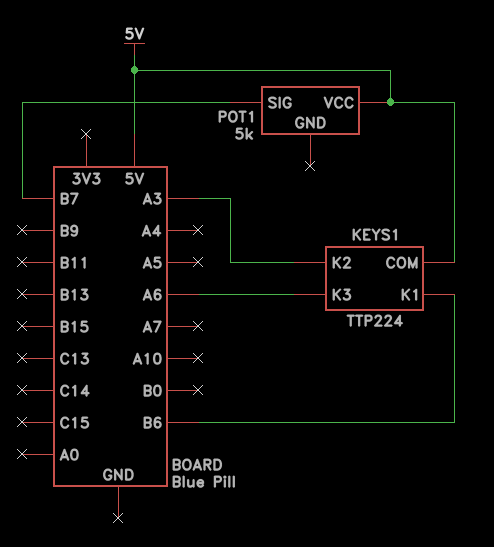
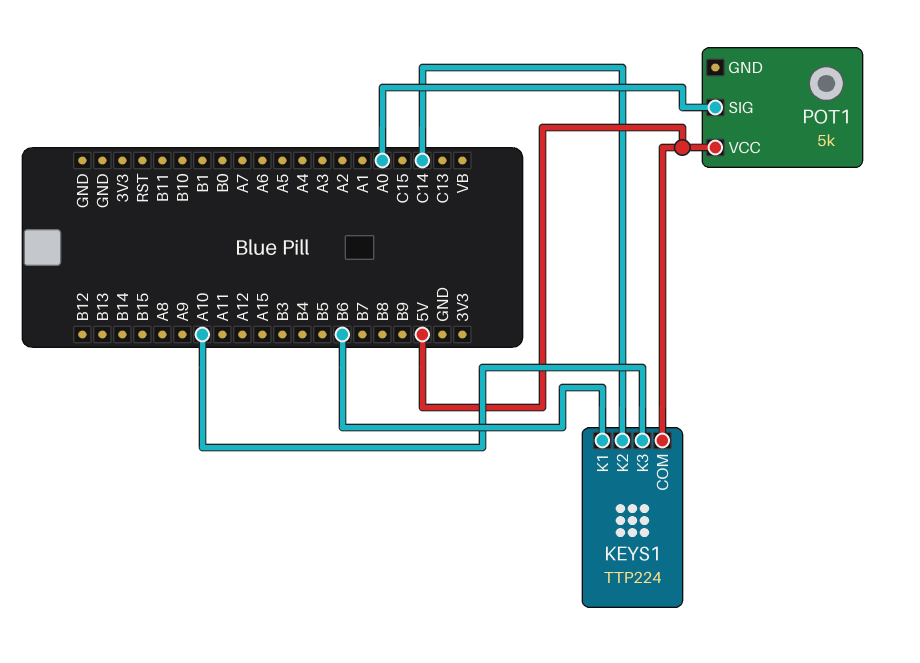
KEYS1 pin K2: A3 -> C14
KEYS1 pin K3: A6 -> A10
POT1 pin SIG: B7 -> A0

